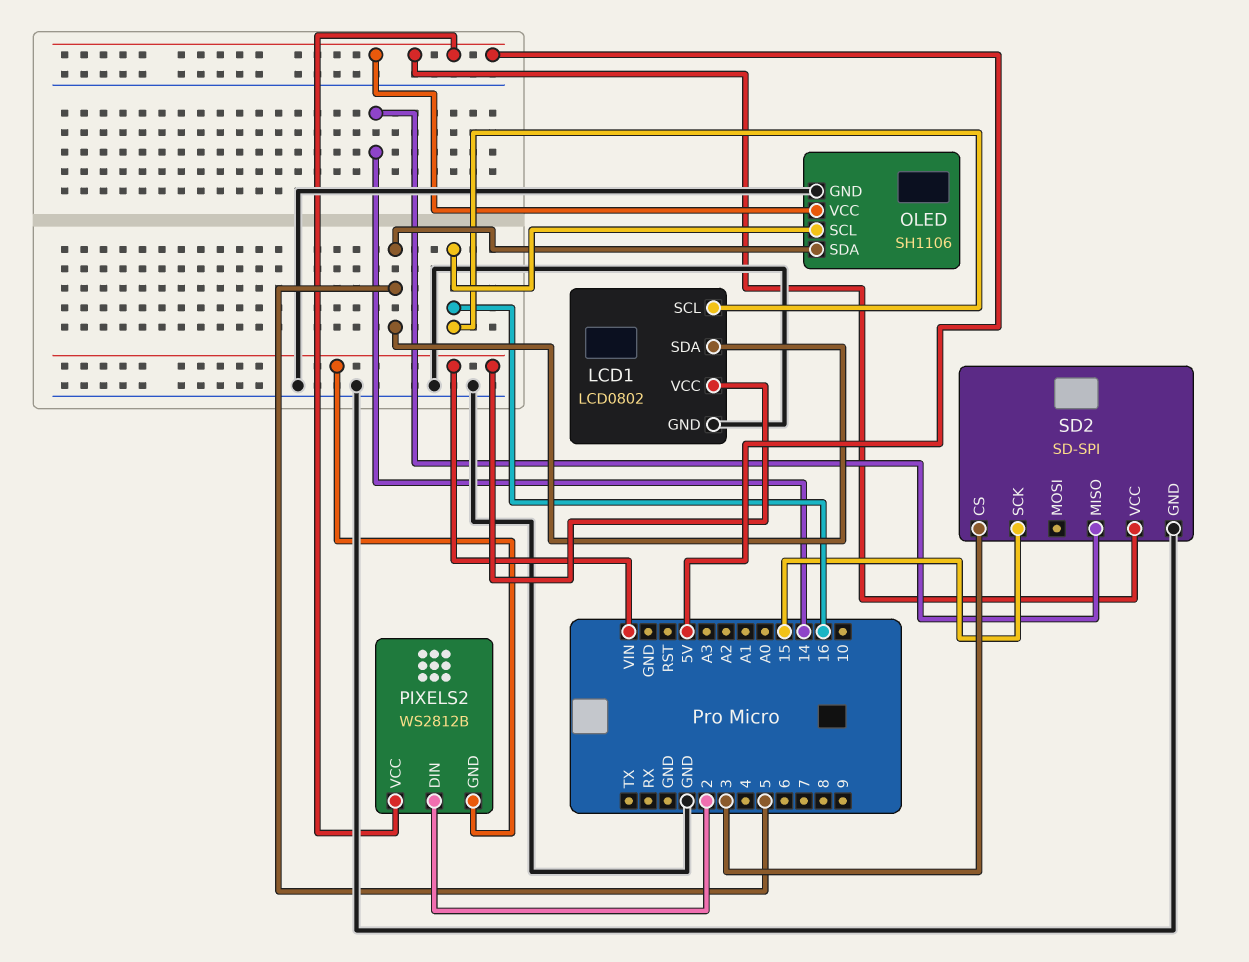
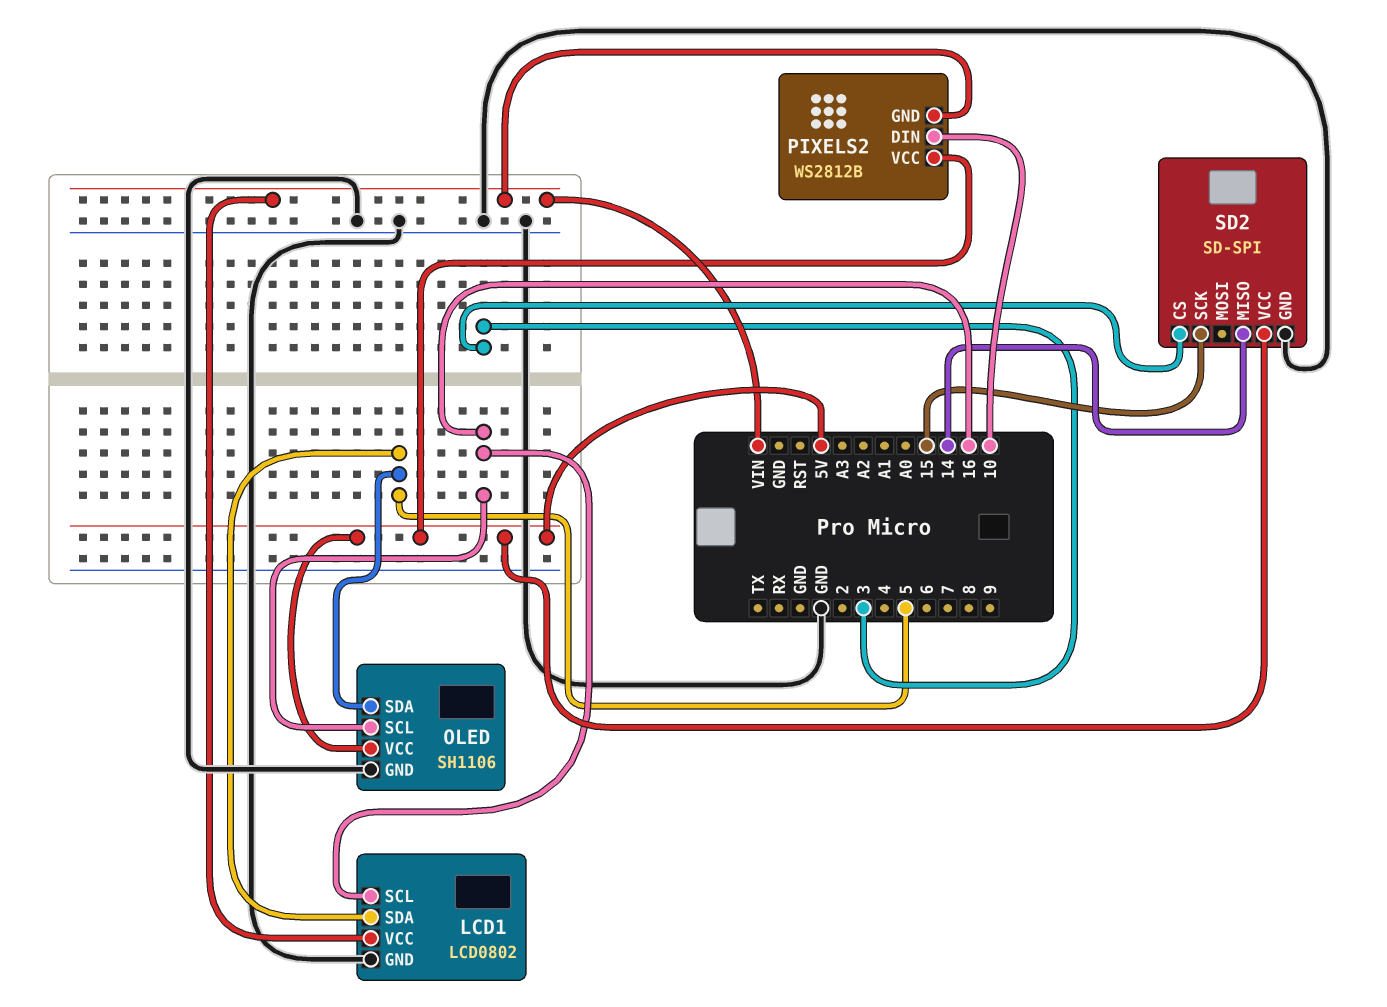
PIXELS2 pin DIN: 2 -> 10

